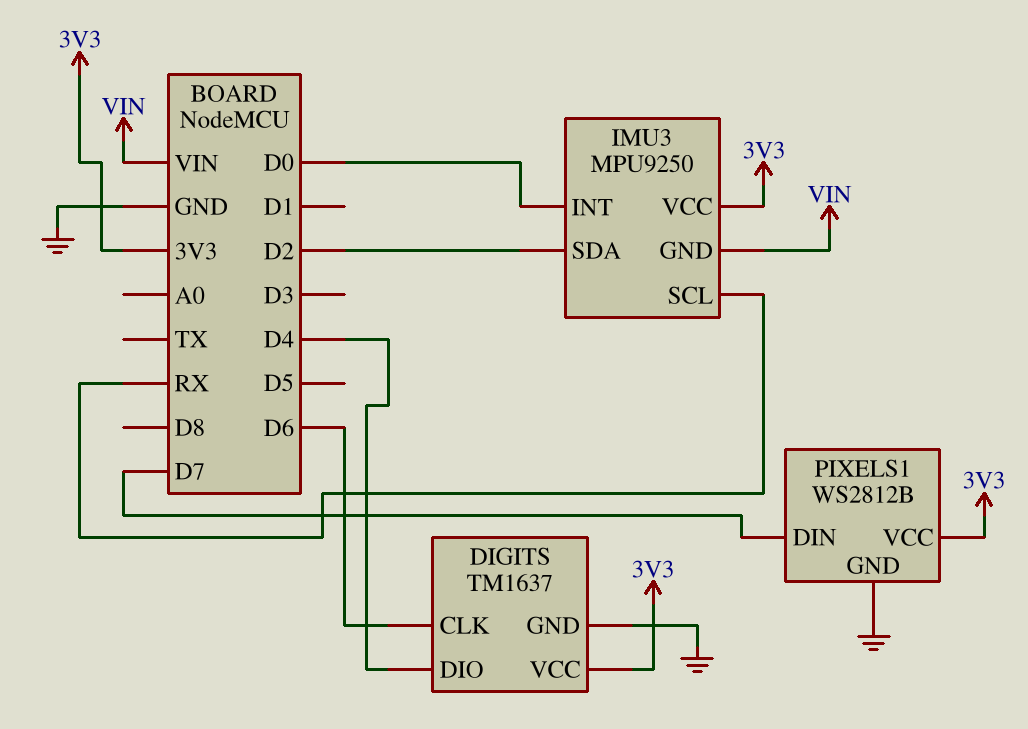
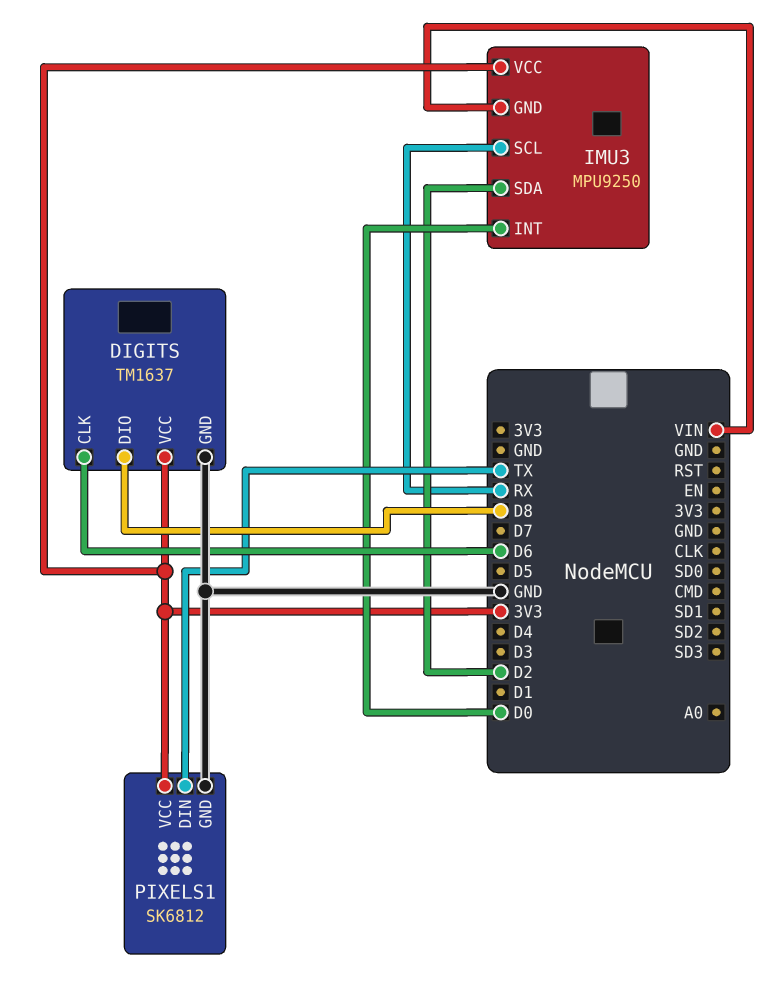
DIGITS pin DIO: D4 -> D8
PIXELS1: WS2812B -> SK6812
PIXELS1 pin DIN: D7 -> TX

